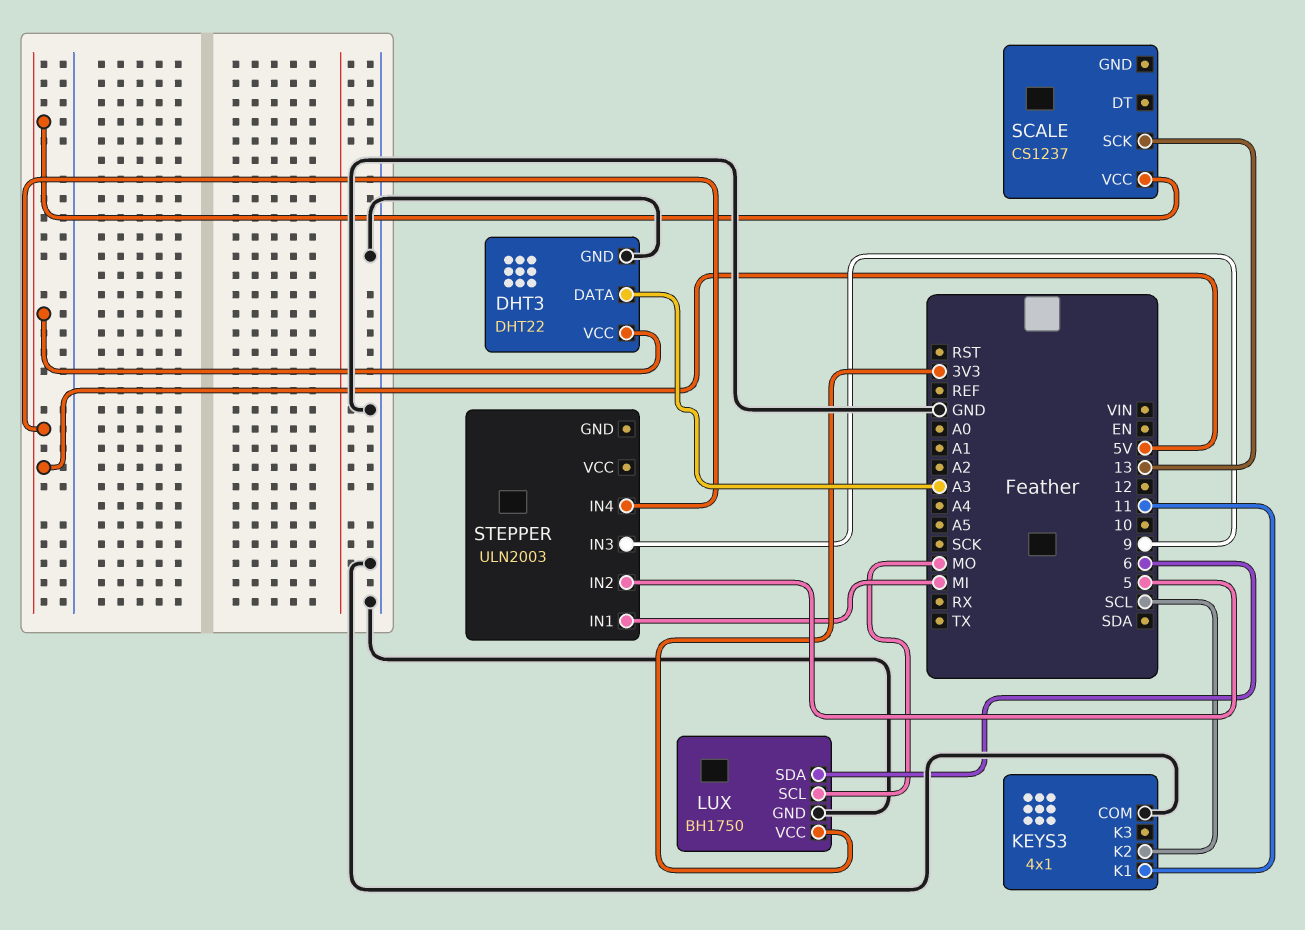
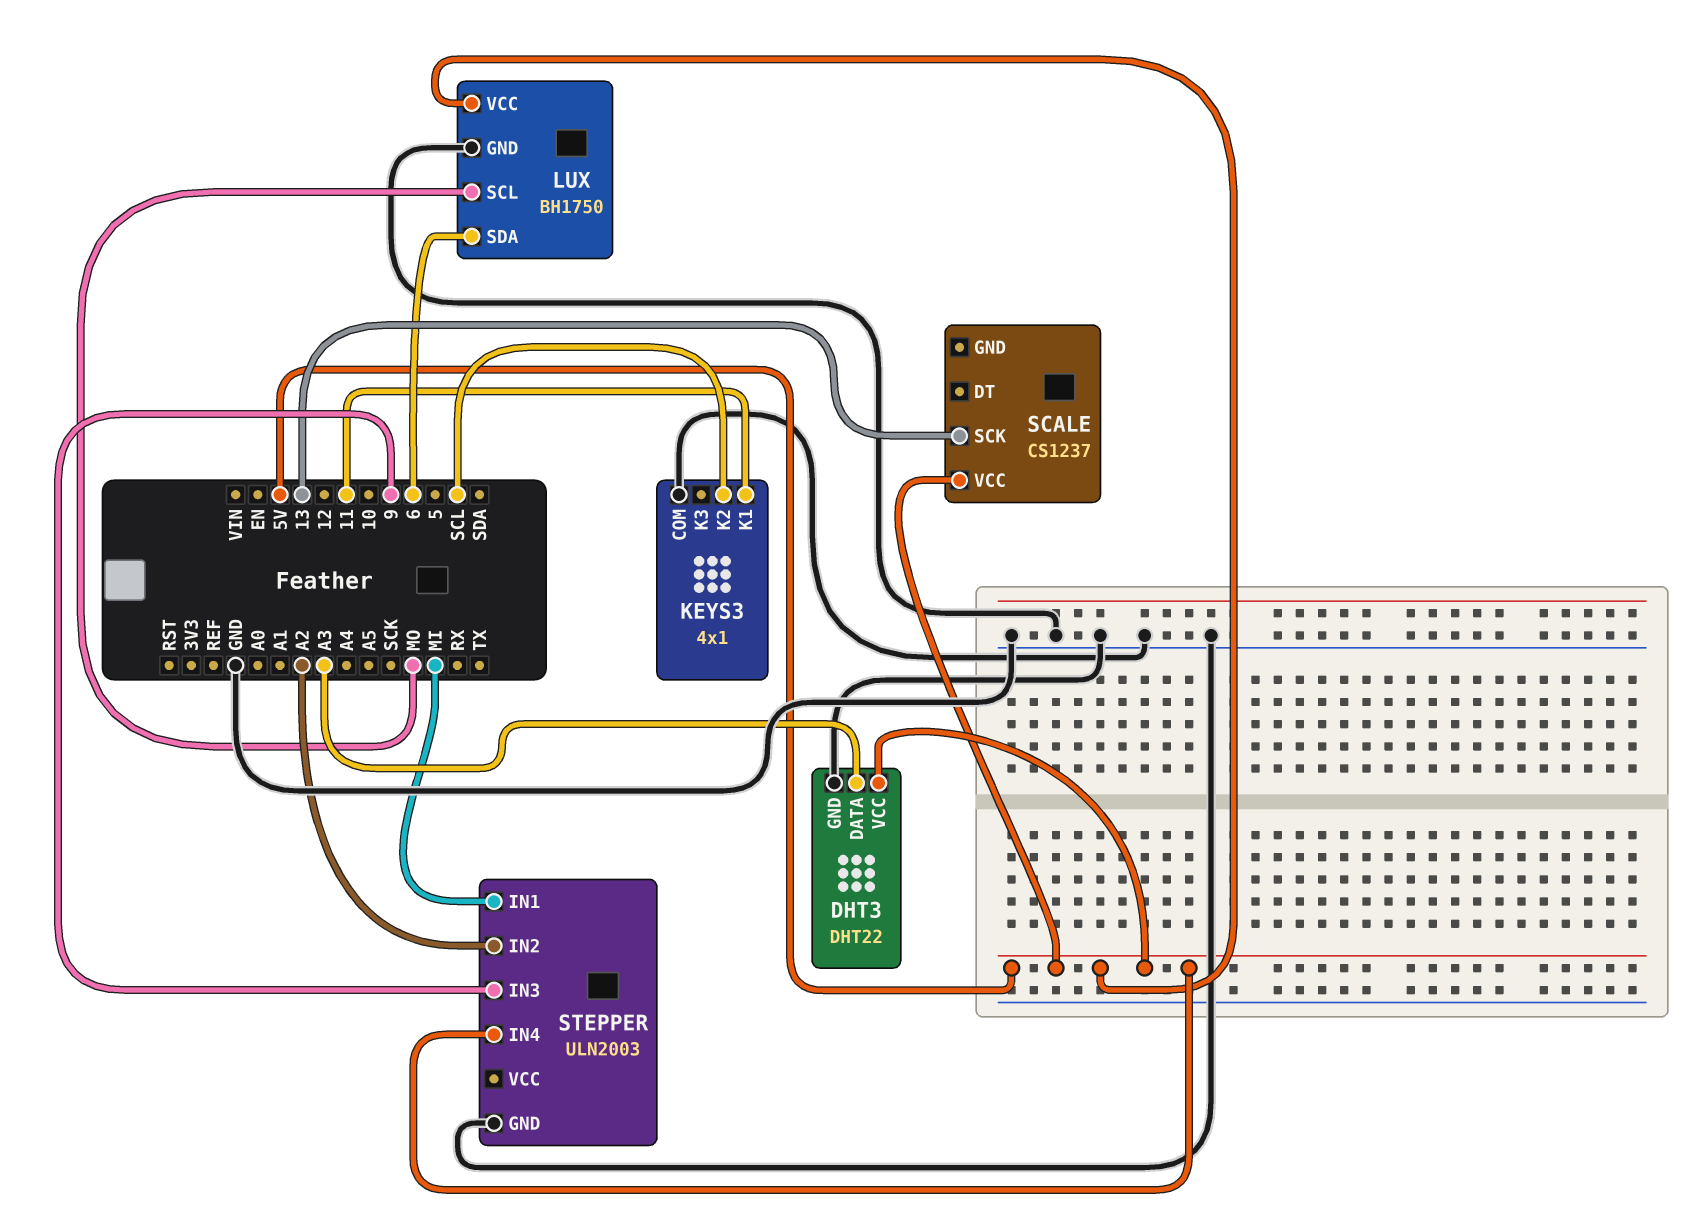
LUX pin VCC: 3V3 -> 5V
STEPPER pin GND: none -> GND
STEPPER pin IN2: 5 -> A2

